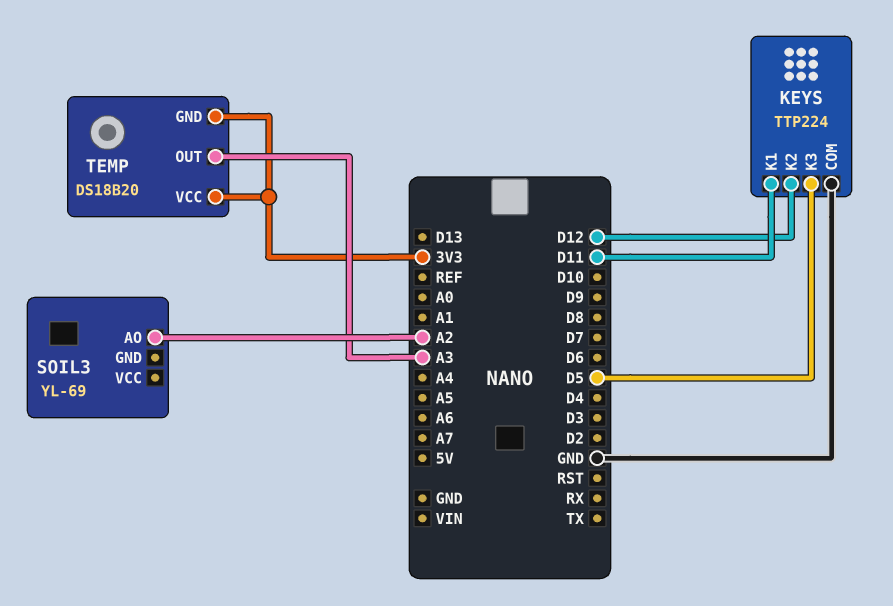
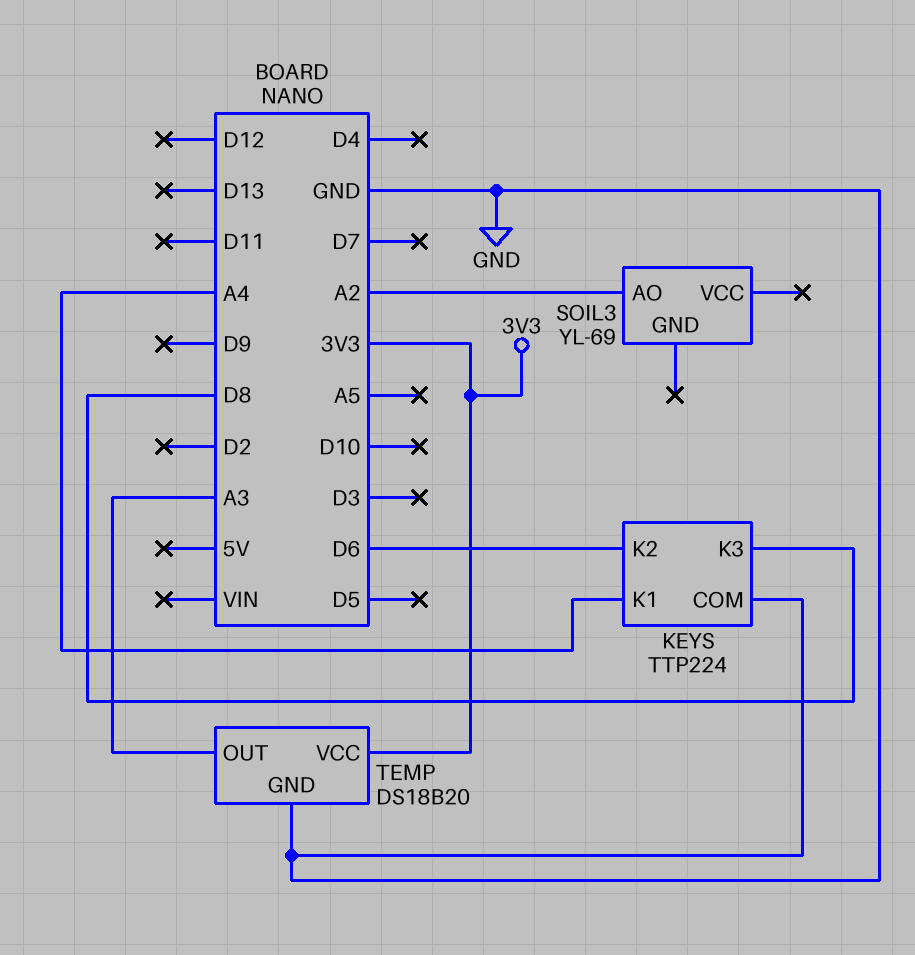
KEYS pin K1: D11 -> A4
KEYS pin K2: D12 -> D6
KEYS pin K3: D5 -> D8
TEMP pin GND: 3V3 -> GND

